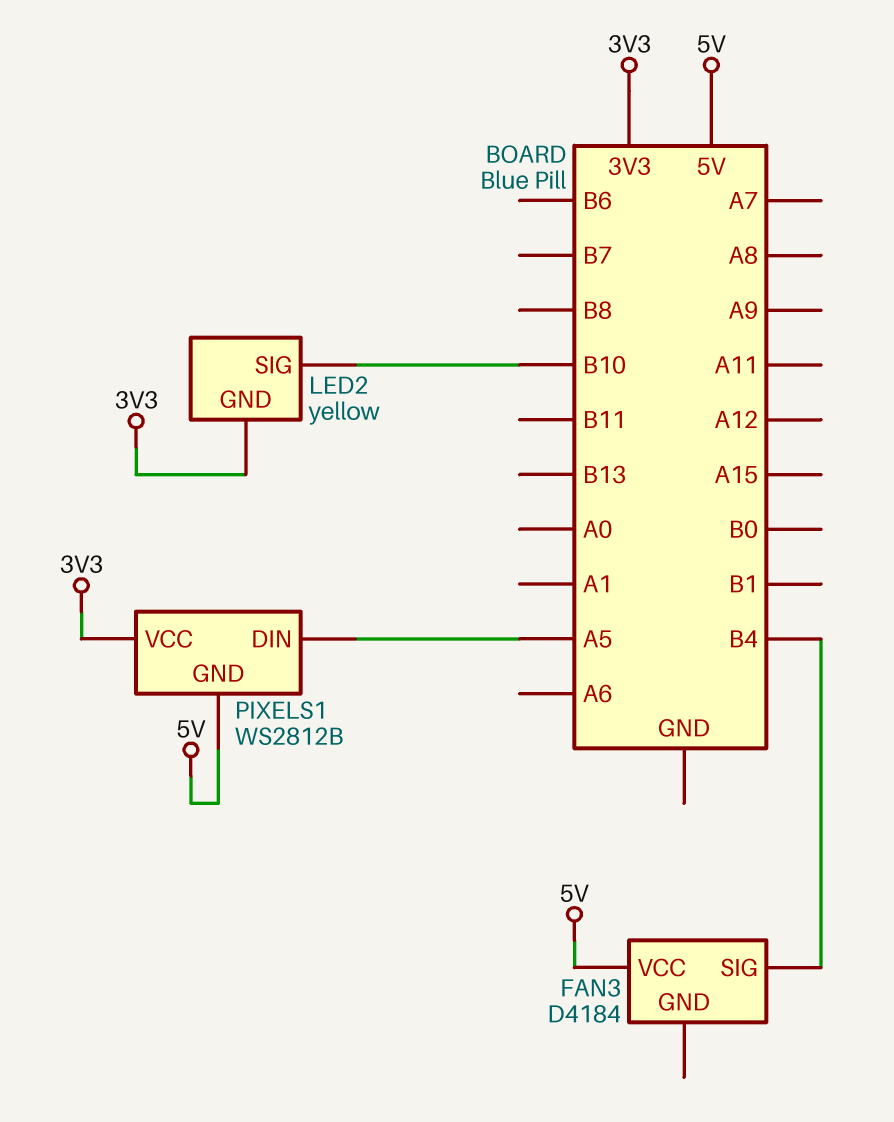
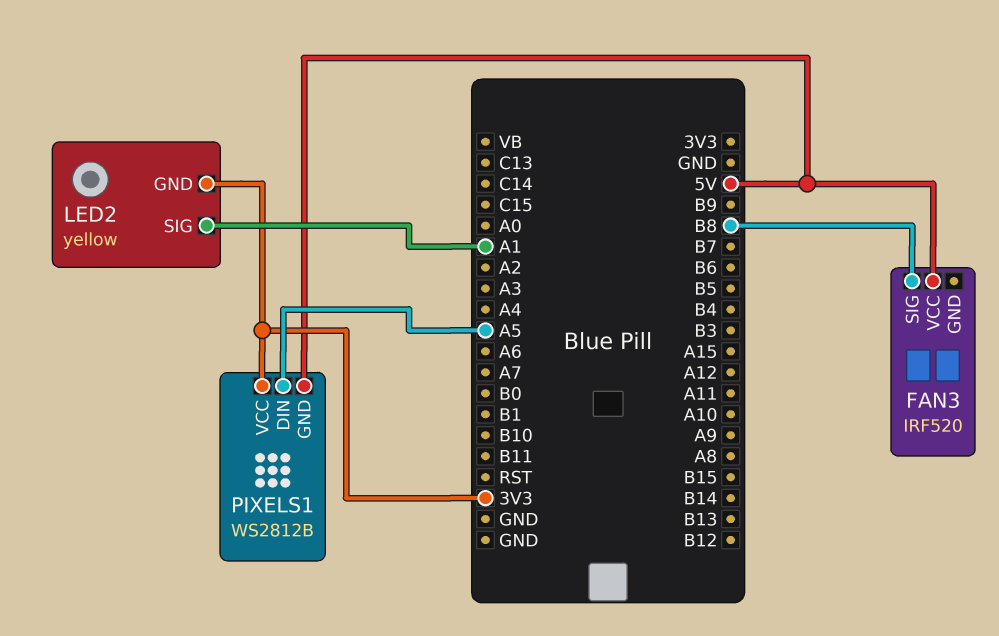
FAN3: D4184 -> IRF520
FAN3 pin SIG: B4 -> B8
LED2 pin SIG: B10 -> A1

